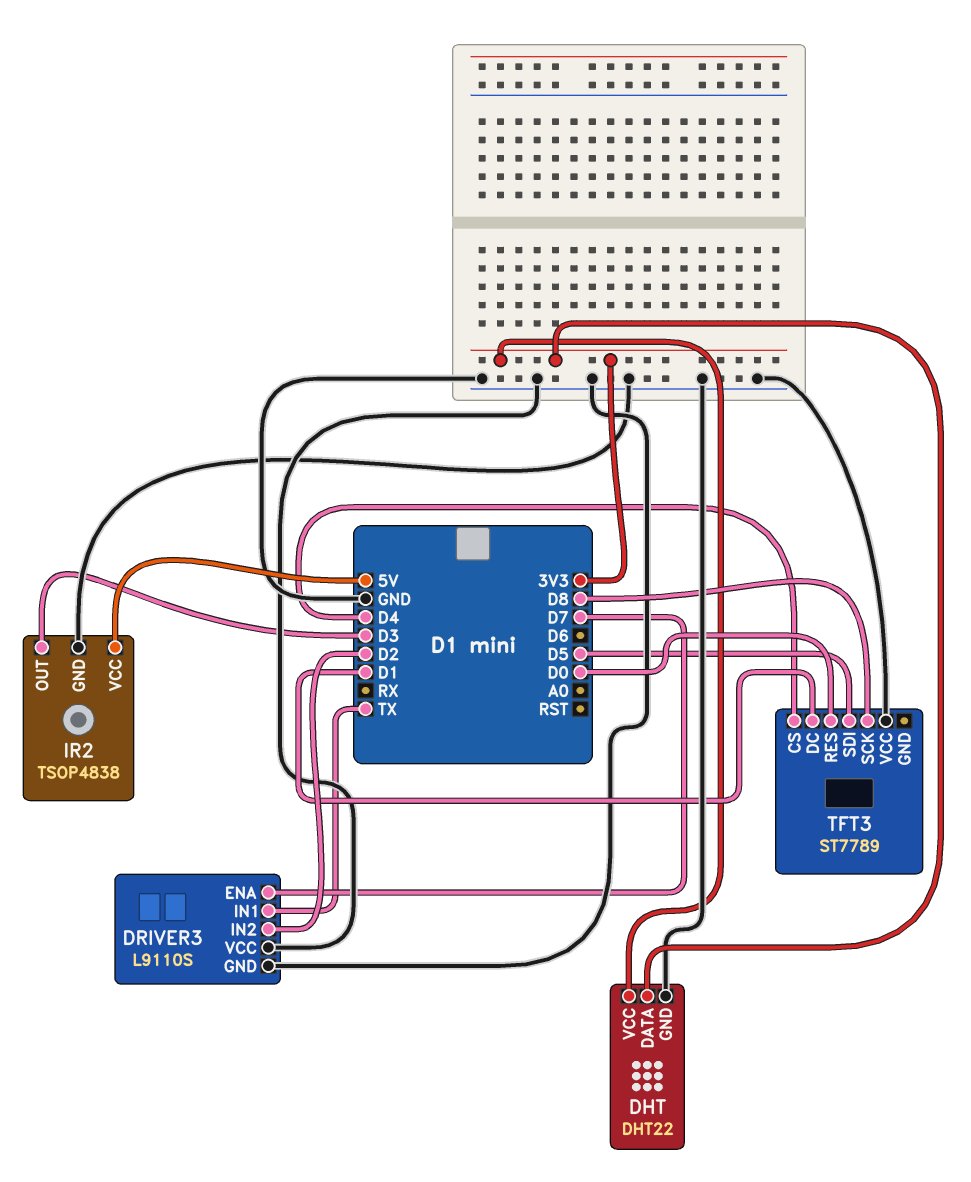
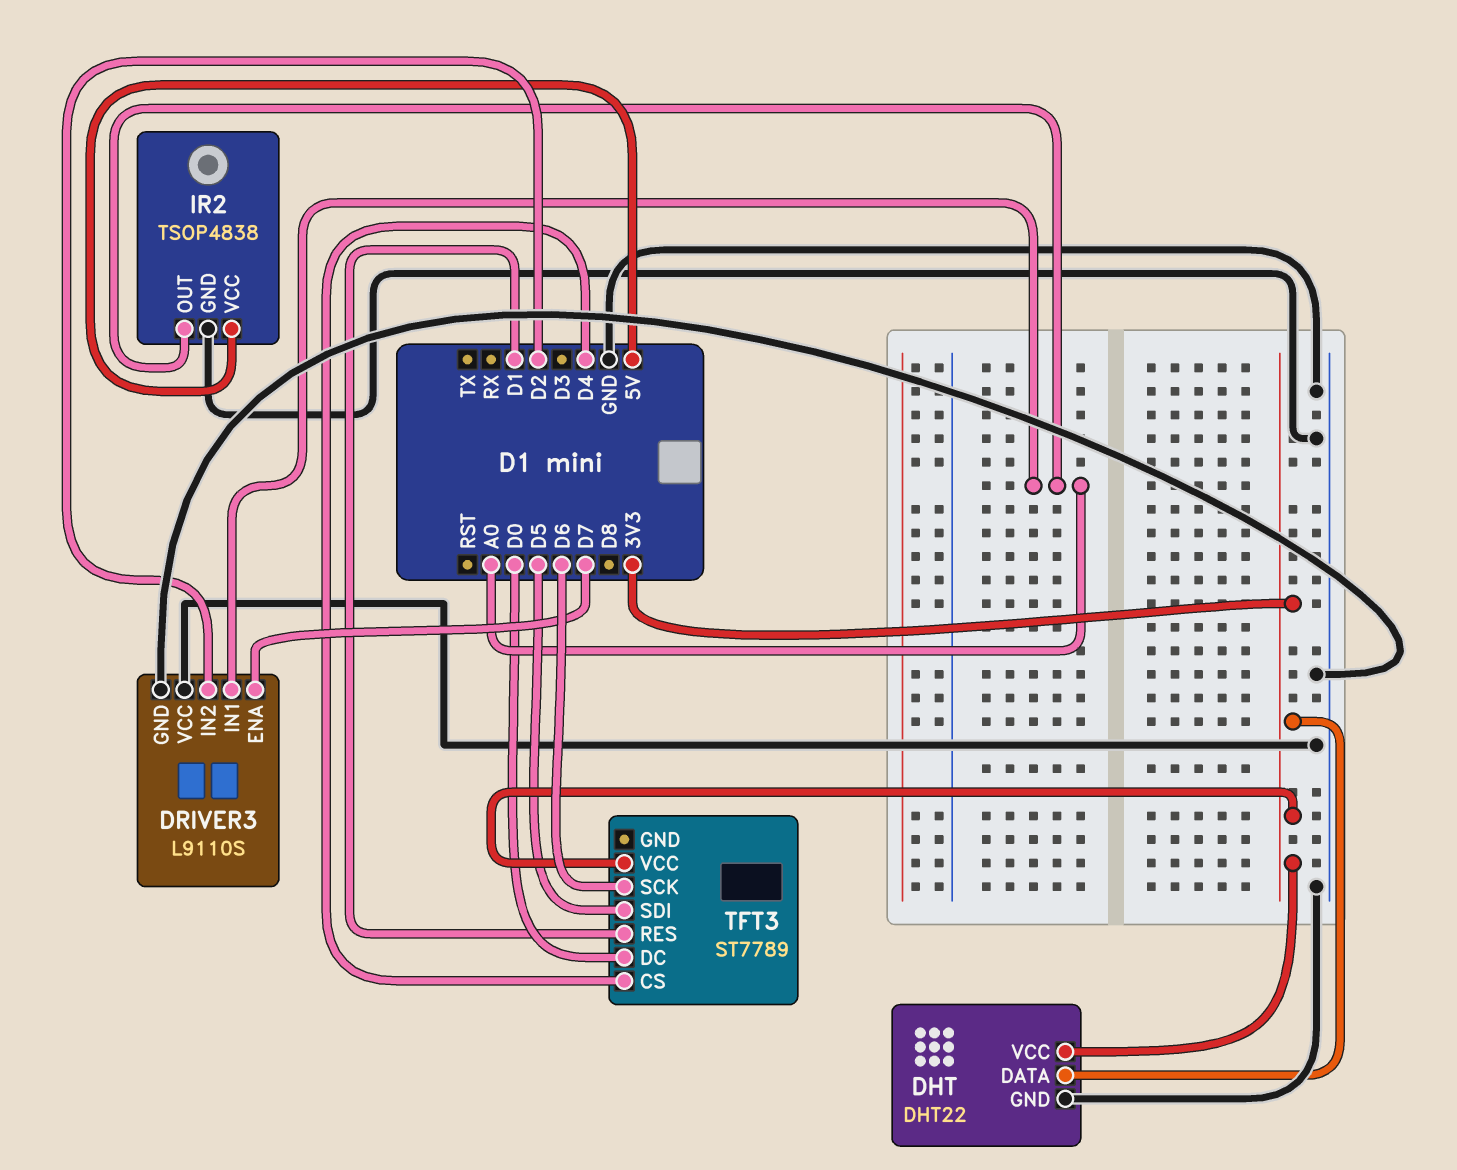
DRIVER3 pin IN1: TX -> A0
IR2 pin OUT: D3 -> A0
TFT3 pin DC: D1 -> D0
TFT3 pin RES: D0 -> D1
TFT3 pin SCK: D8 -> D6
TFT3 pin VCC: GND -> 3V3

